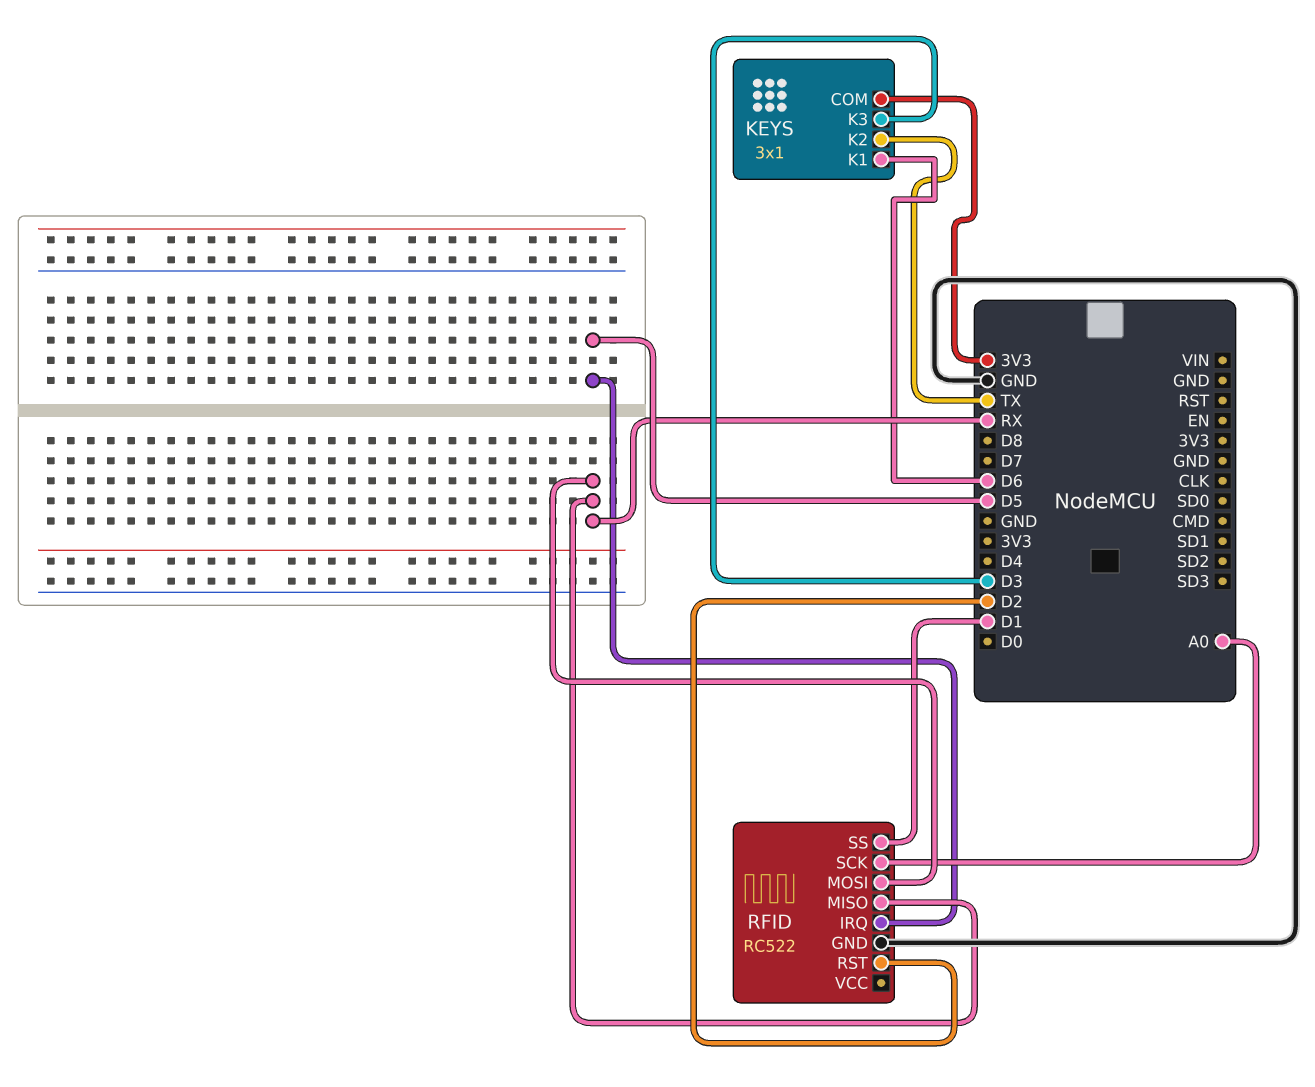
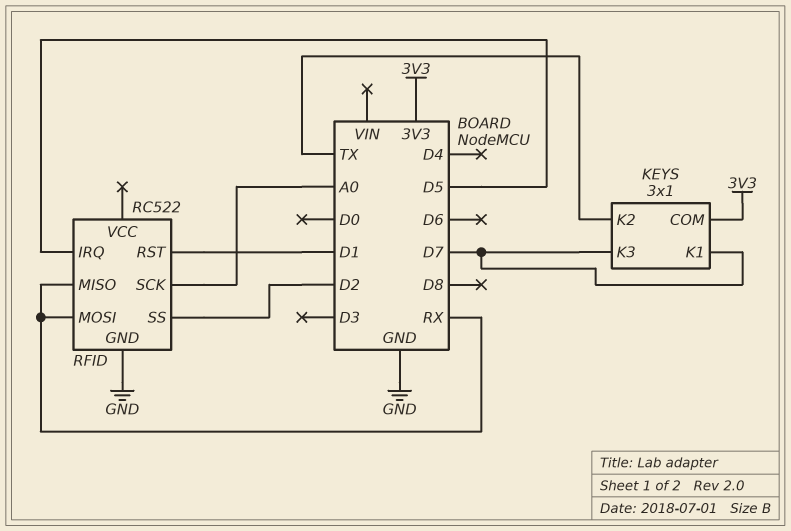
KEYS pin K1: D6 -> D7
KEYS pin K3: D3 -> D7
RFID pin RST: D2 -> D1
RFID pin SS: D1 -> D2

